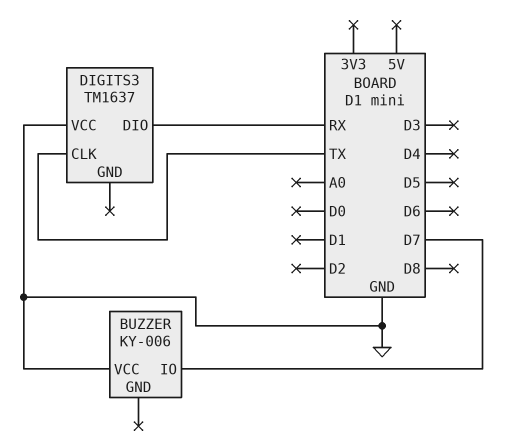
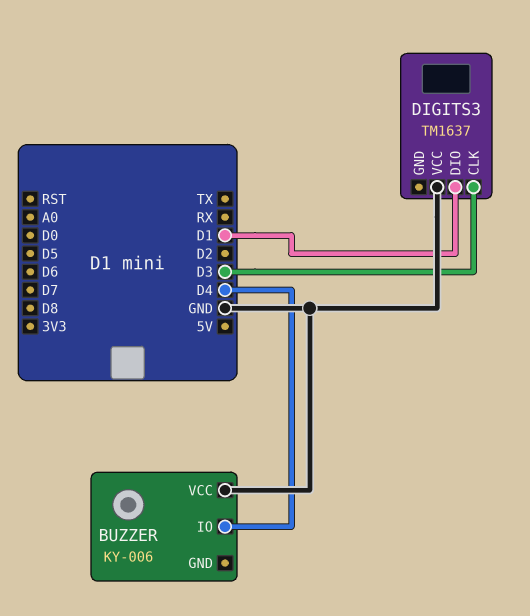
BUZZER pin IO: D7 -> D4
DIGITS3 pin CLK: TX -> D3
DIGITS3 pin DIO: RX -> D1

